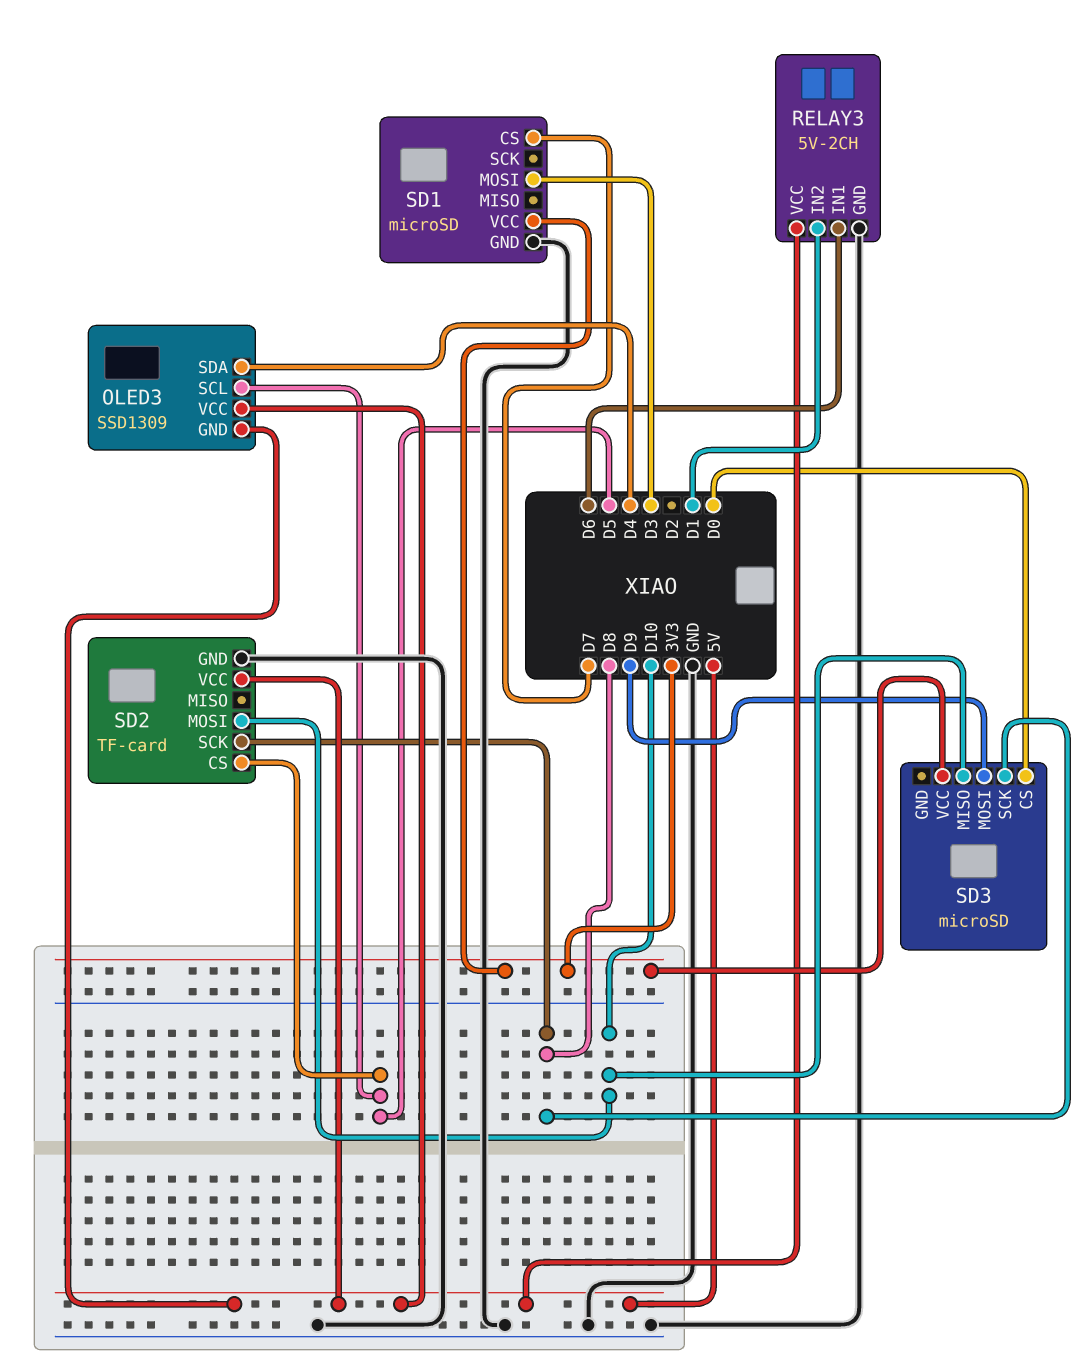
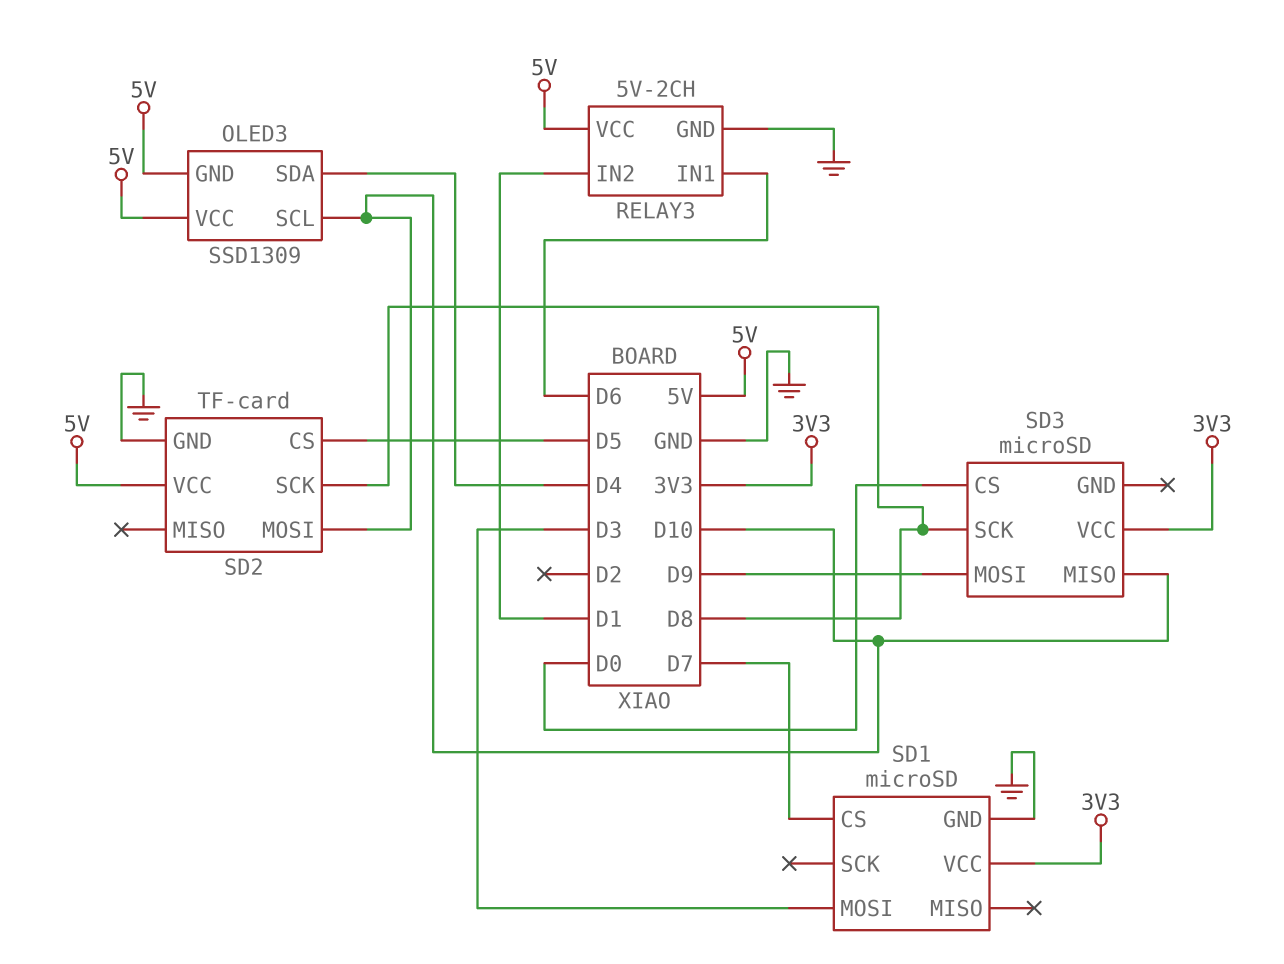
OLED3 pin SCL: D5 -> D10

